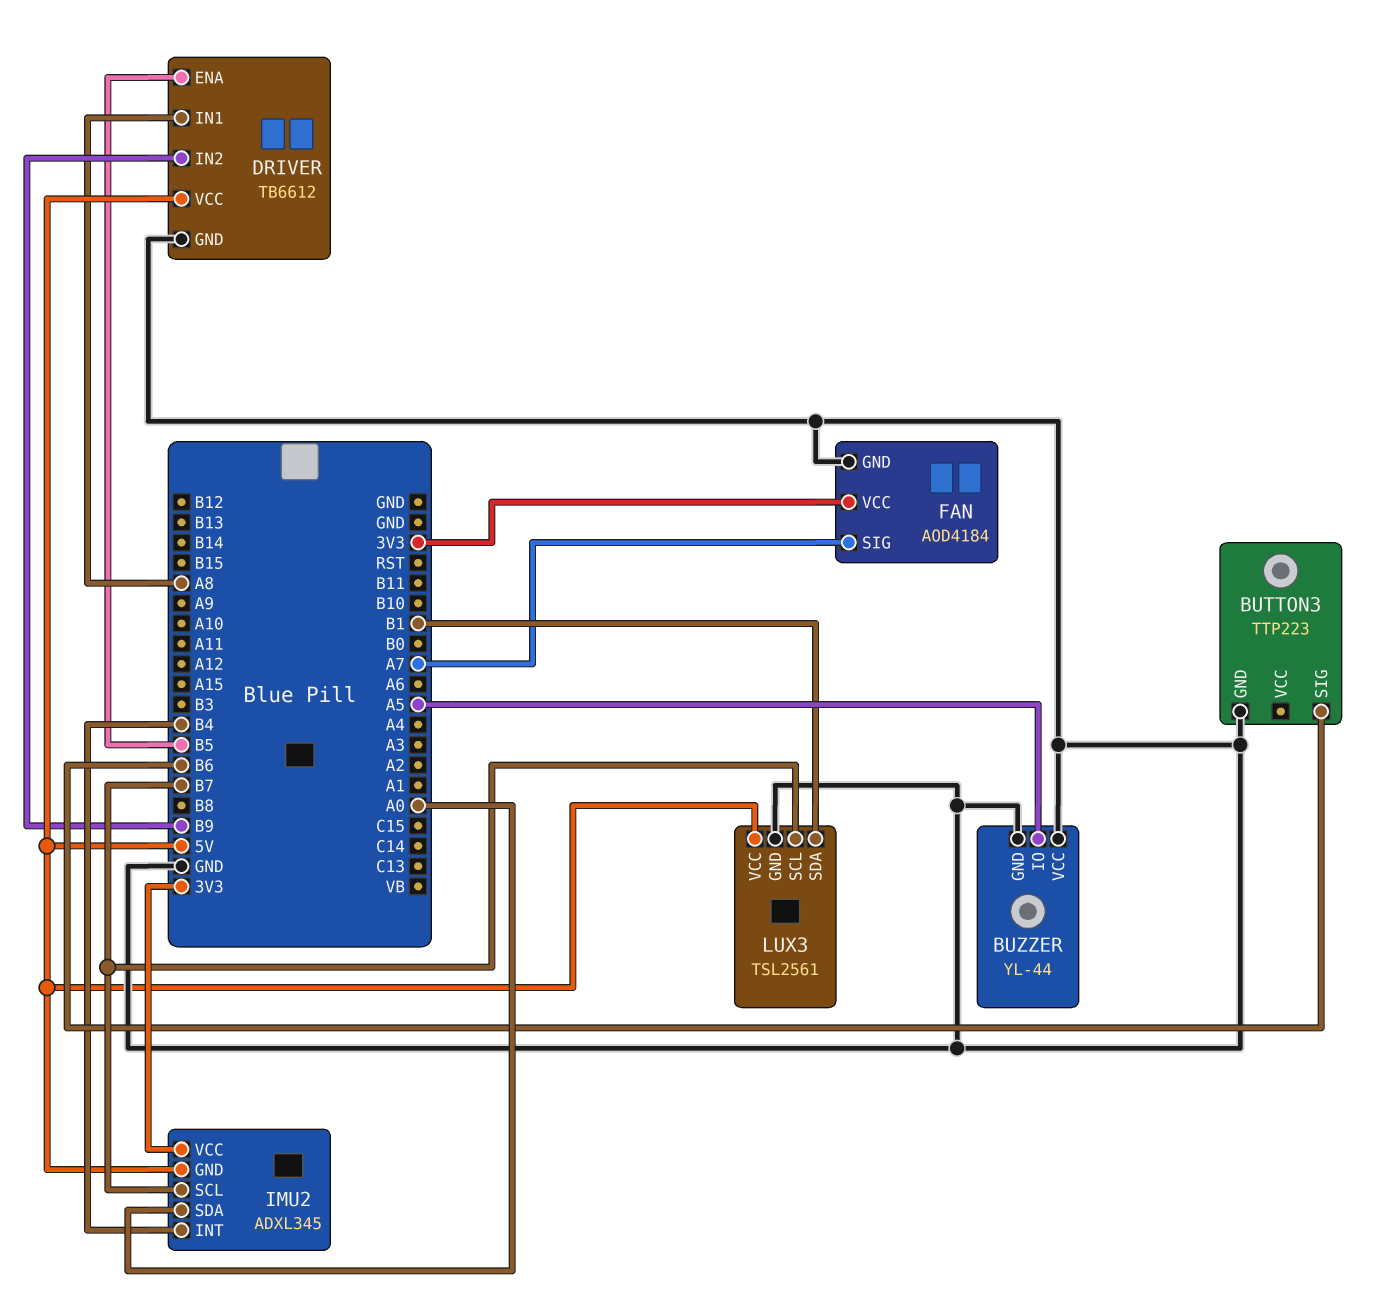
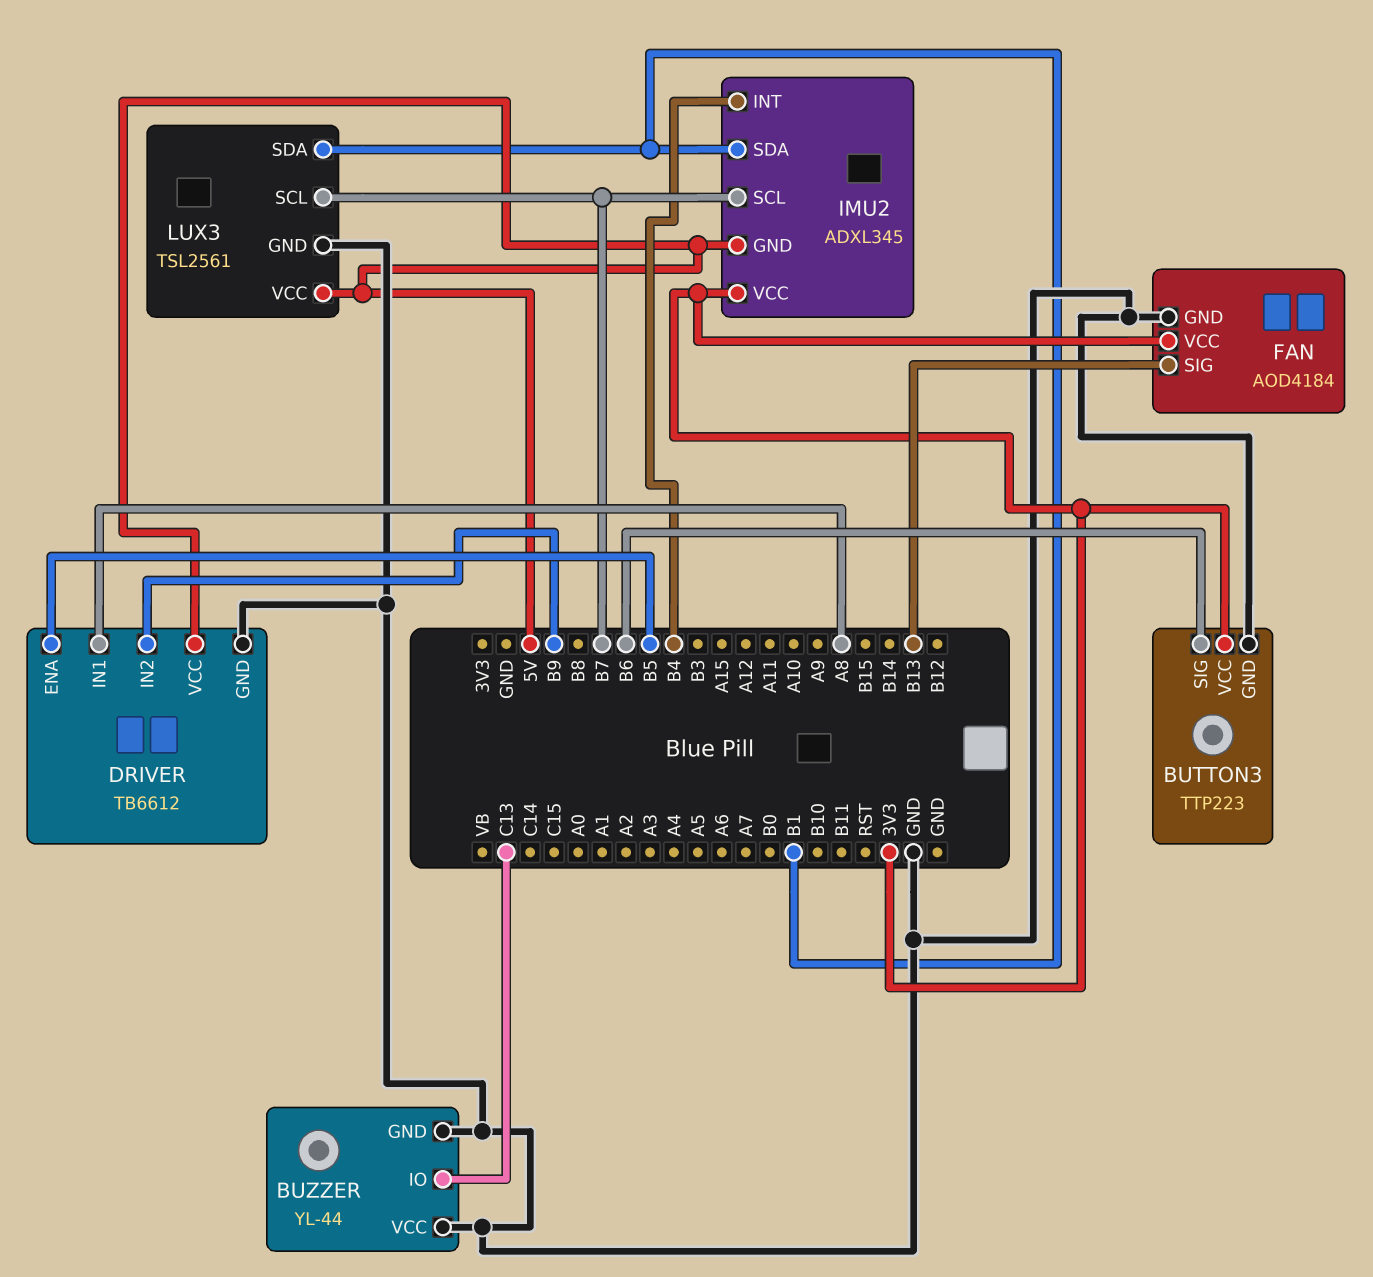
BUTTON3 pin VCC: none -> 3V3
BUZZER pin IO: A5 -> C13
FAN pin SIG: A7 -> B13
IMU2 pin SDA: A0 -> B1

